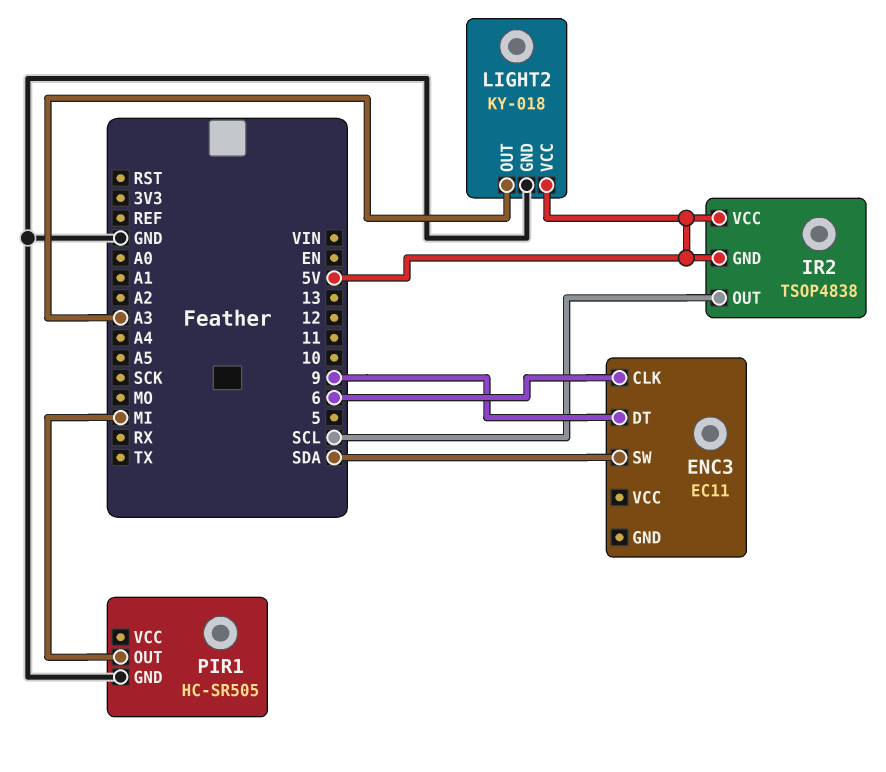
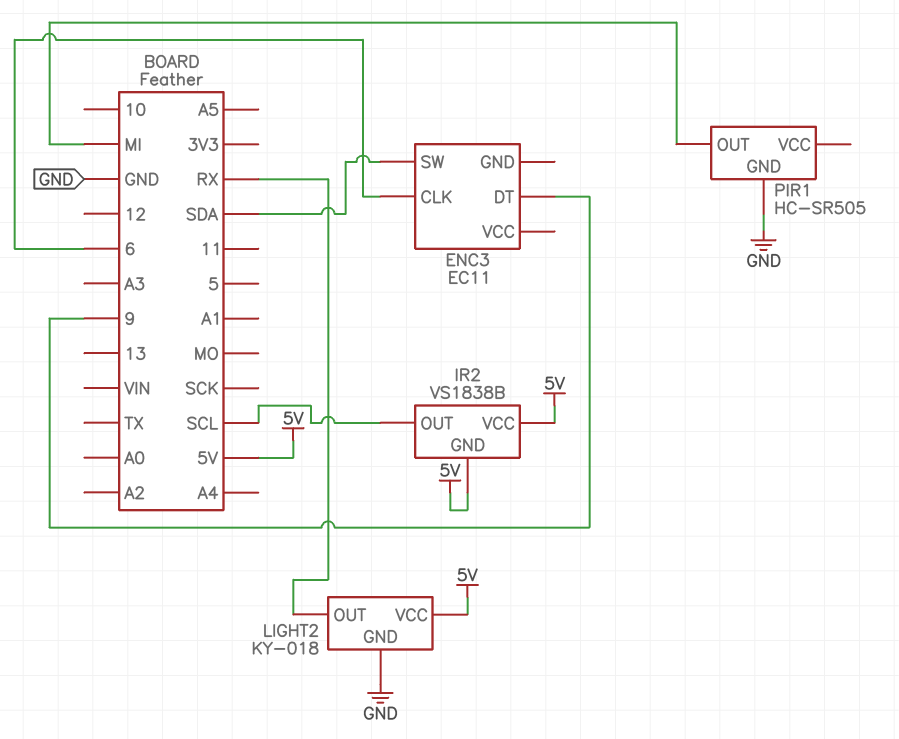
IR2: TSOP4838 -> VS1838B
LIGHT2 pin OUT: A3 -> RX

